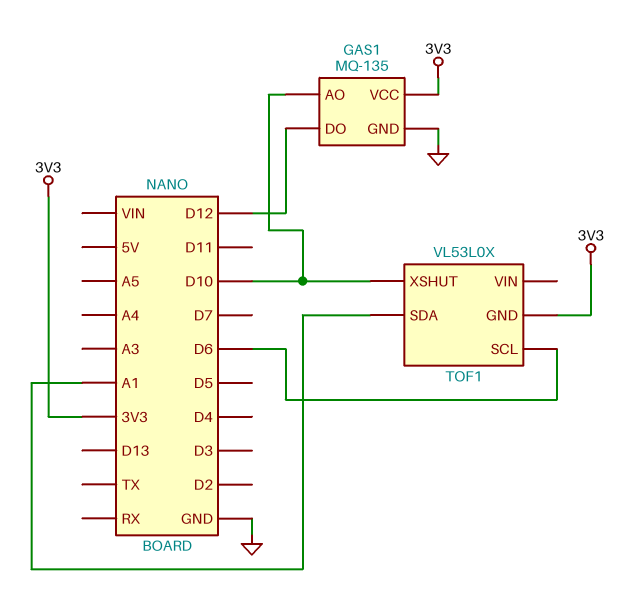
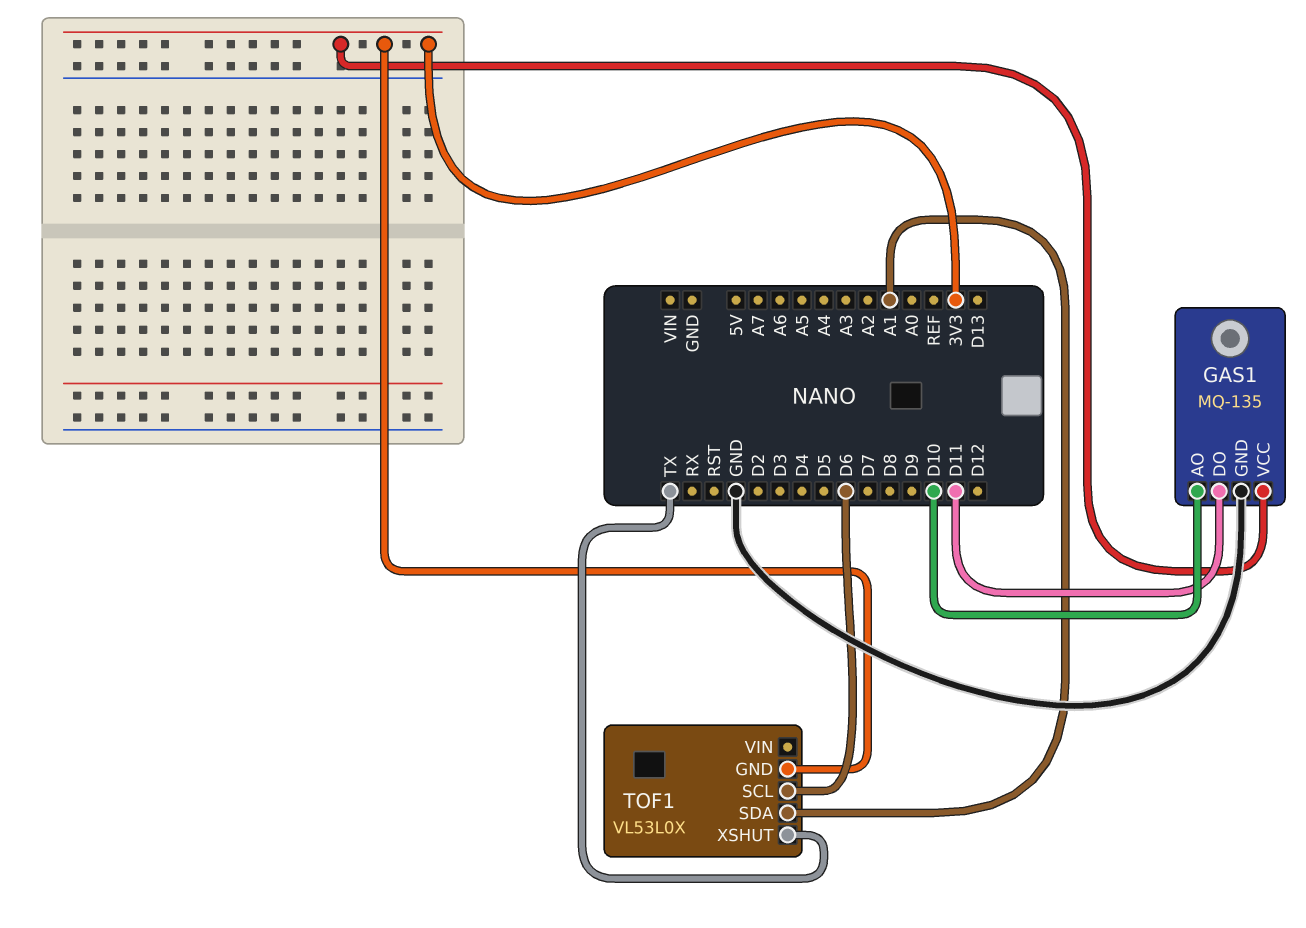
GAS1 pin DO: D12 -> D11
TOF1 pin XSHUT: D10 -> TX

